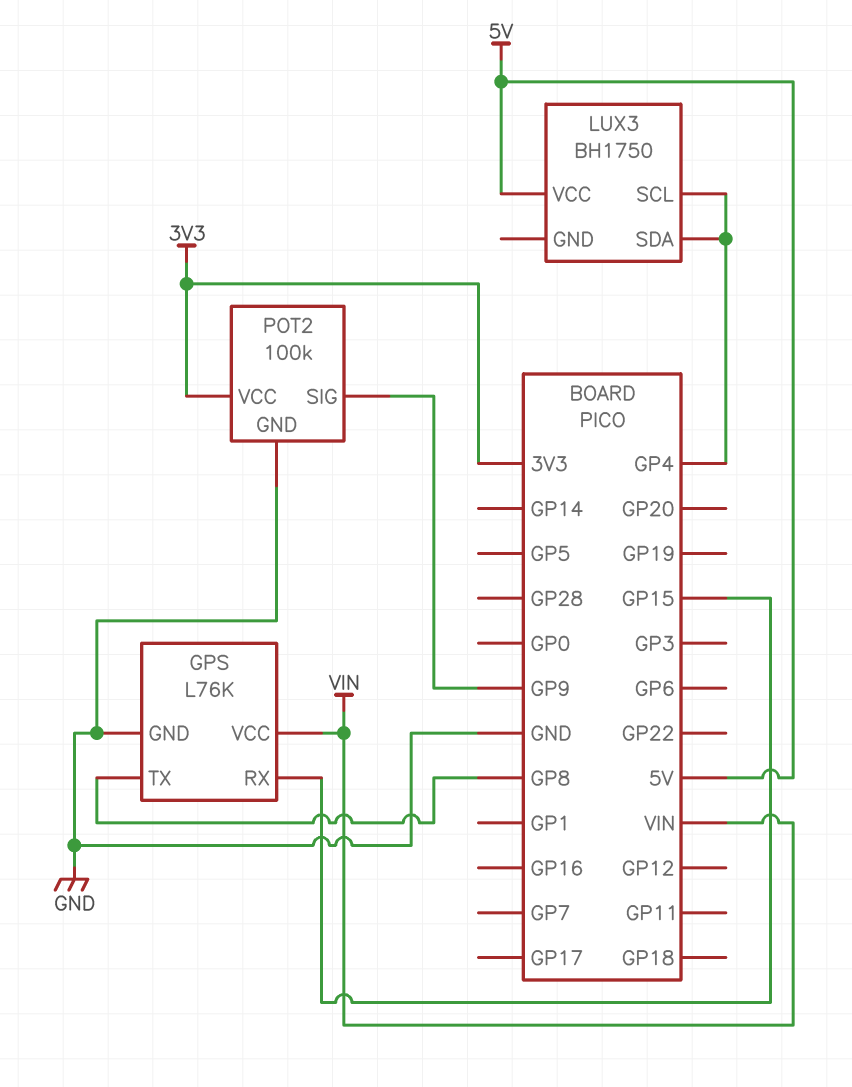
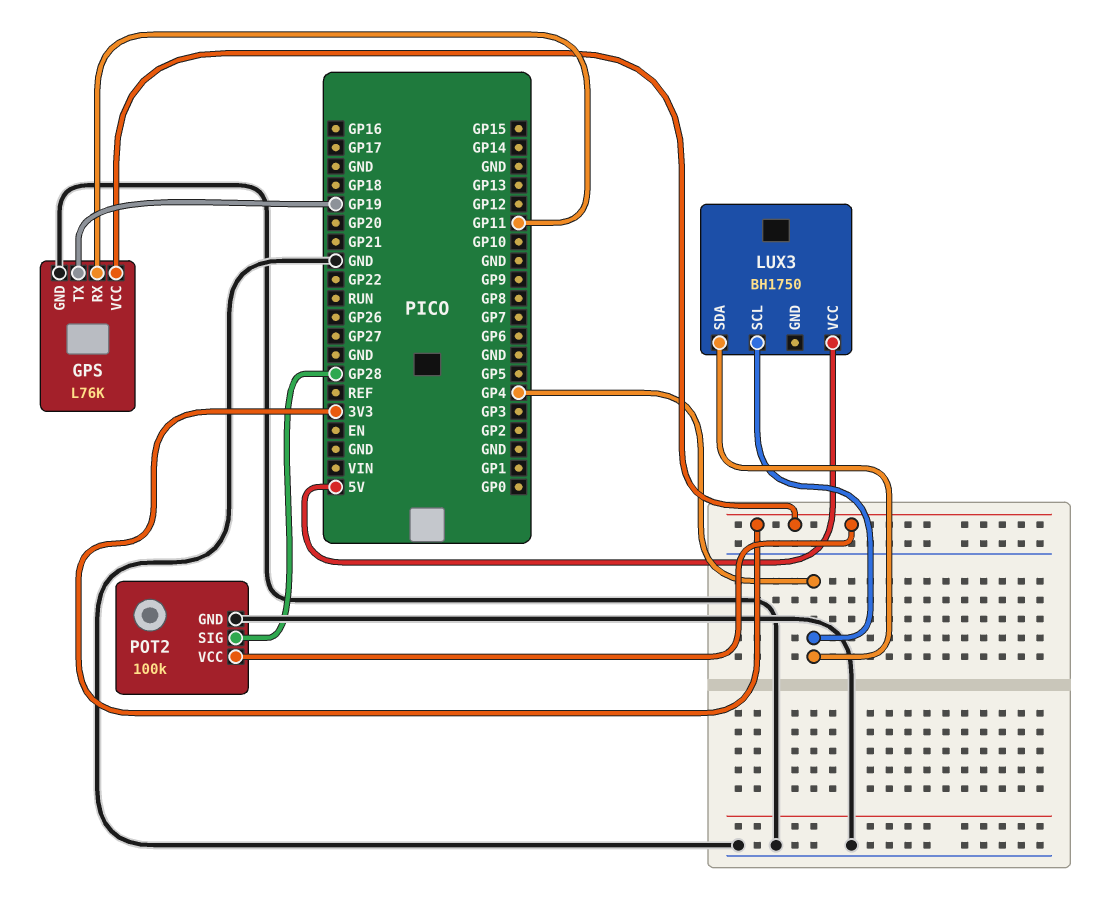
GPS pin RX: GP15 -> GP11
GPS pin TX: GP8 -> GP19
GPS pin VCC: VIN -> 3V3
POT2 pin SIG: GP9 -> GP28

